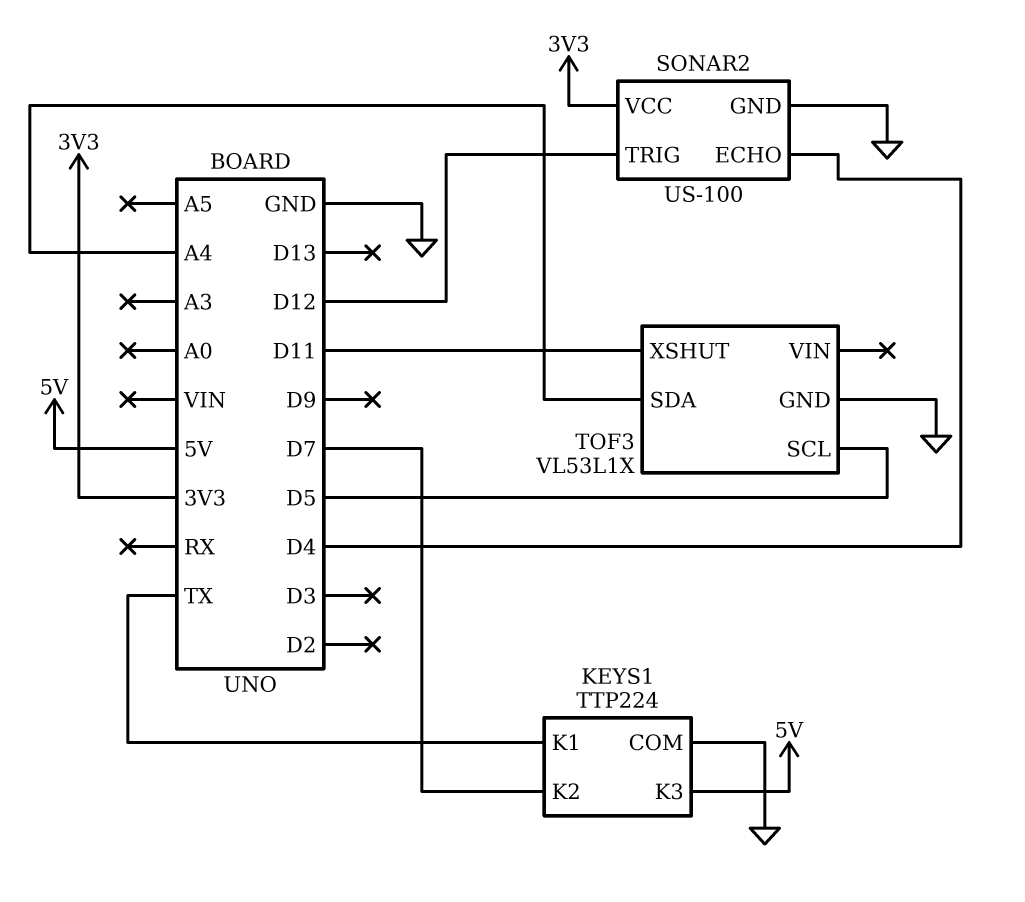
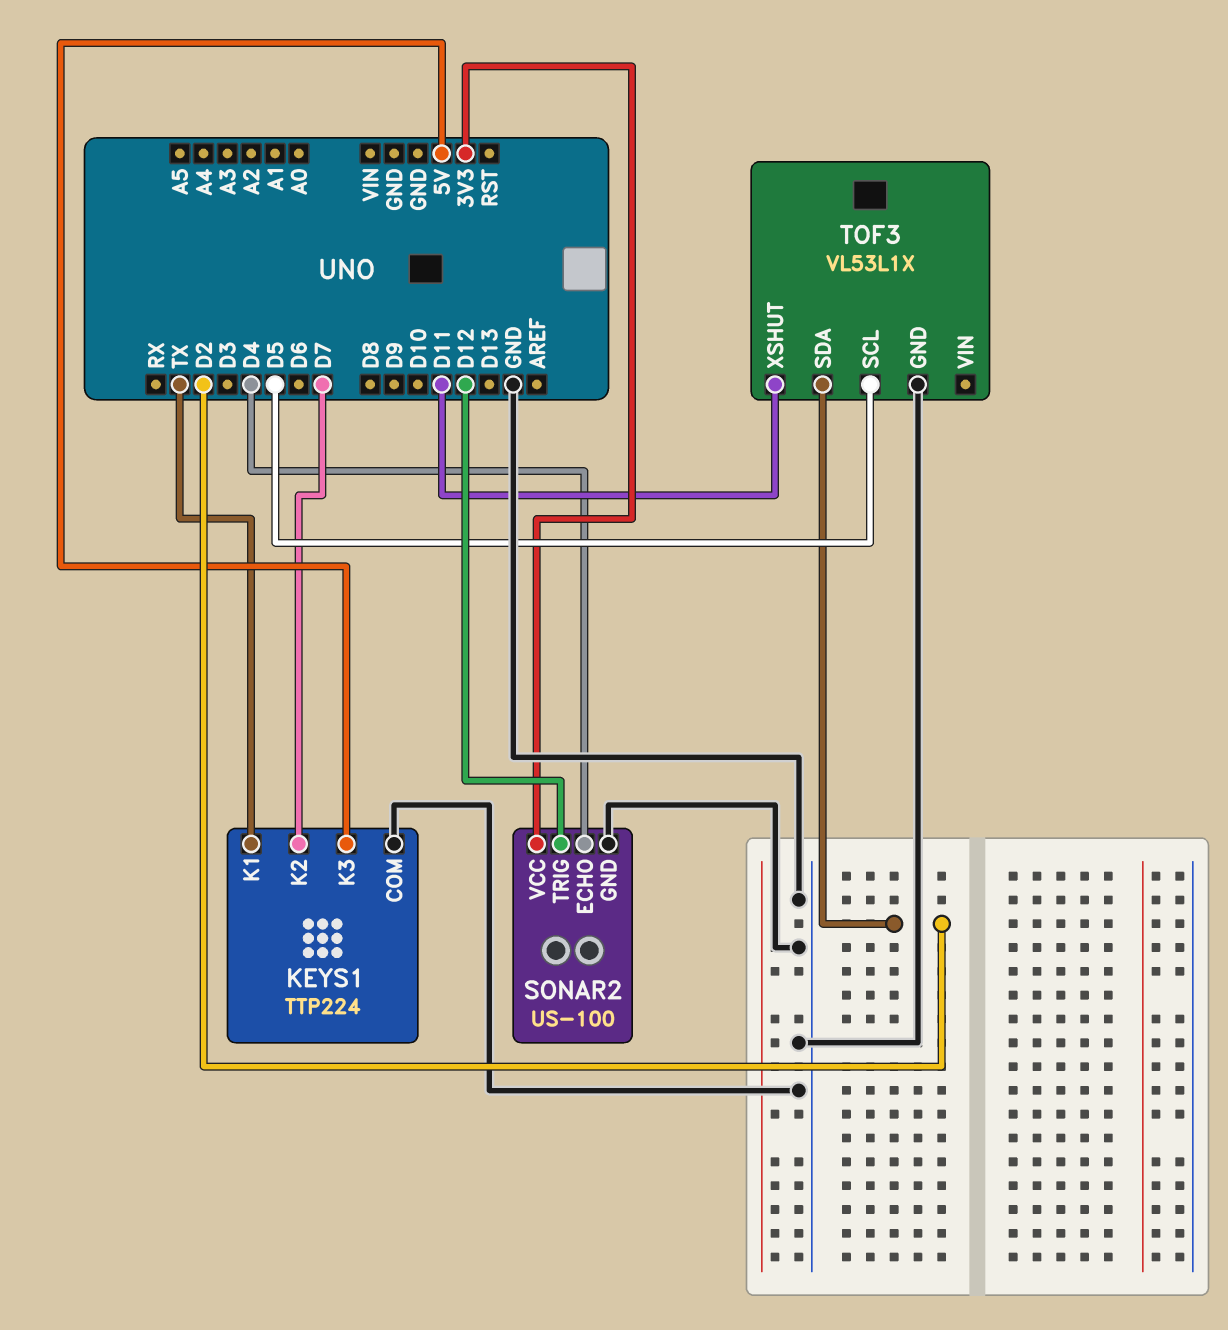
TOF3 pin SDA: A4 -> D2

